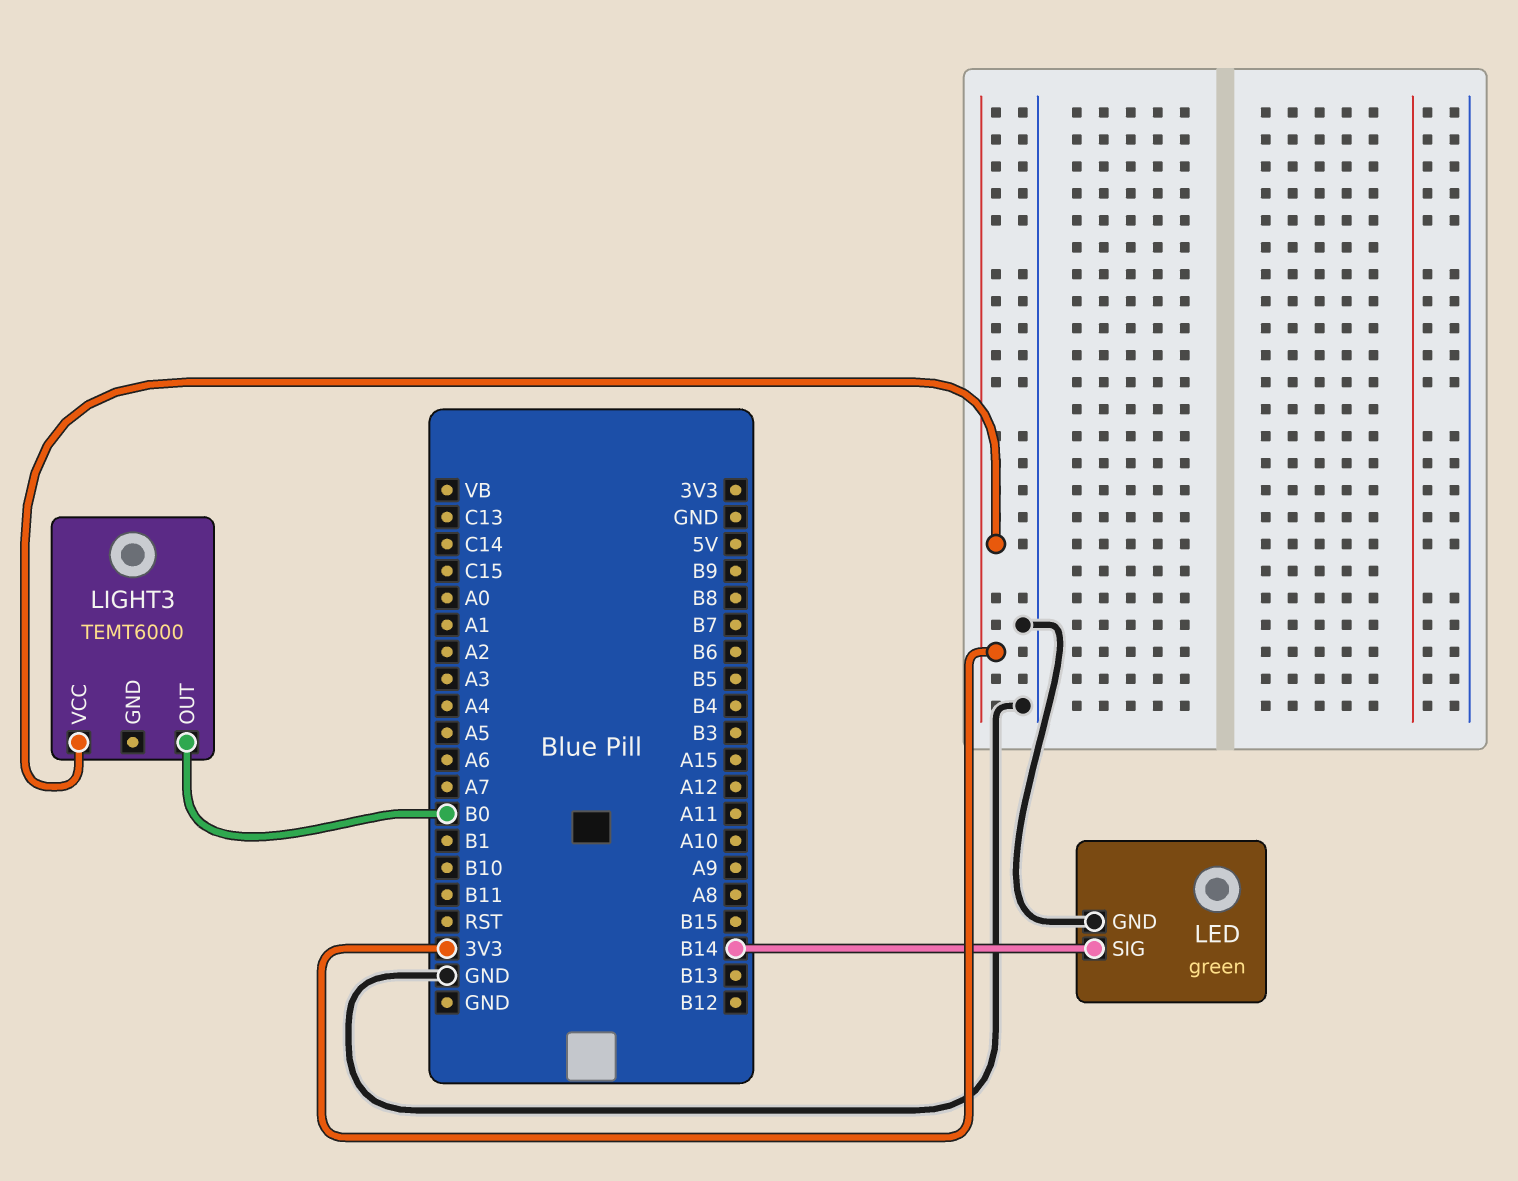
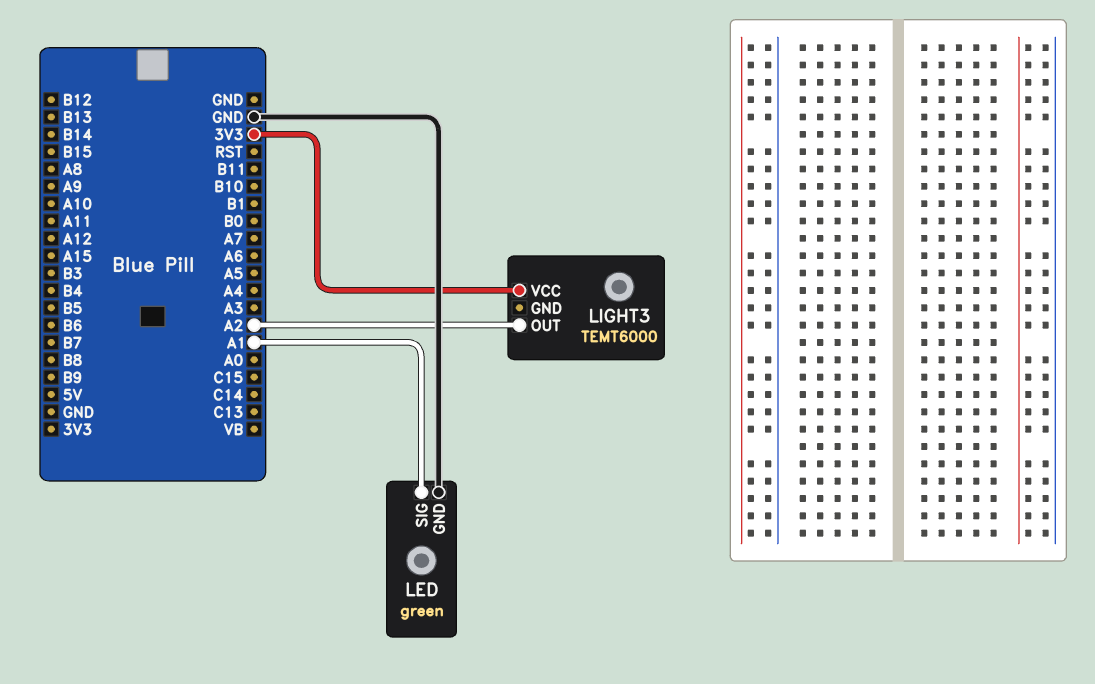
LED pin SIG: B14 -> A1
LIGHT3 pin OUT: B0 -> A2

